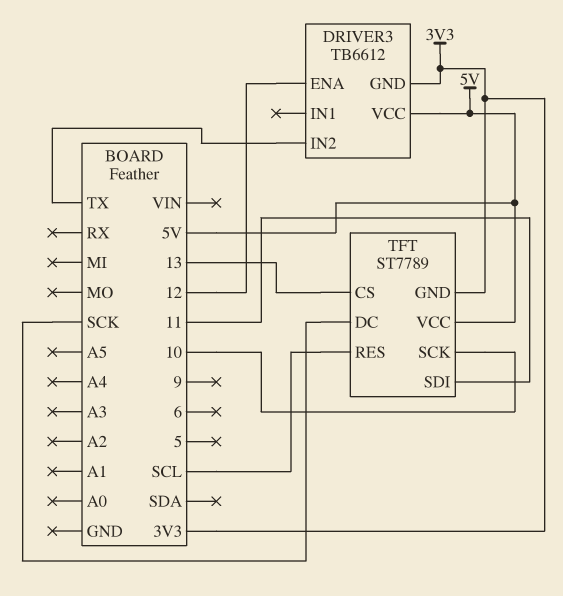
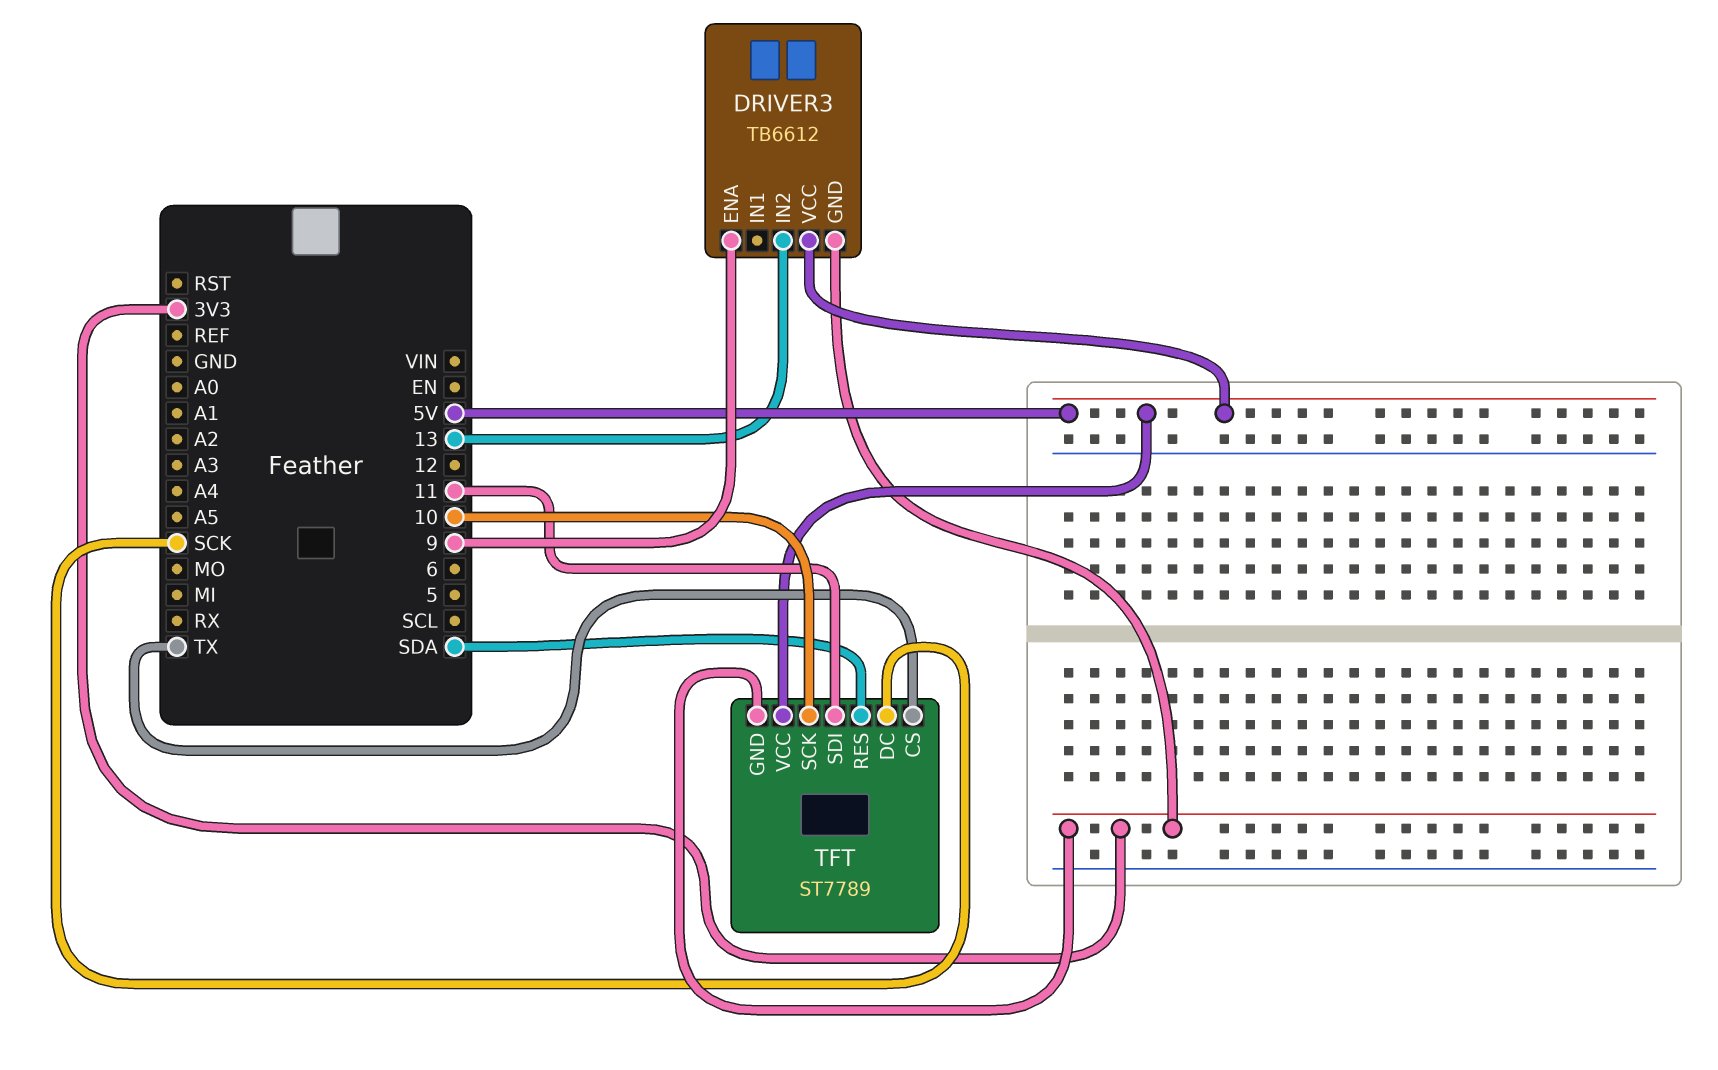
DRIVER3 pin ENA: 12 -> 9
DRIVER3 pin IN2: TX -> 13
TFT pin CS: 13 -> TX
TFT pin RES: SCL -> SDA

